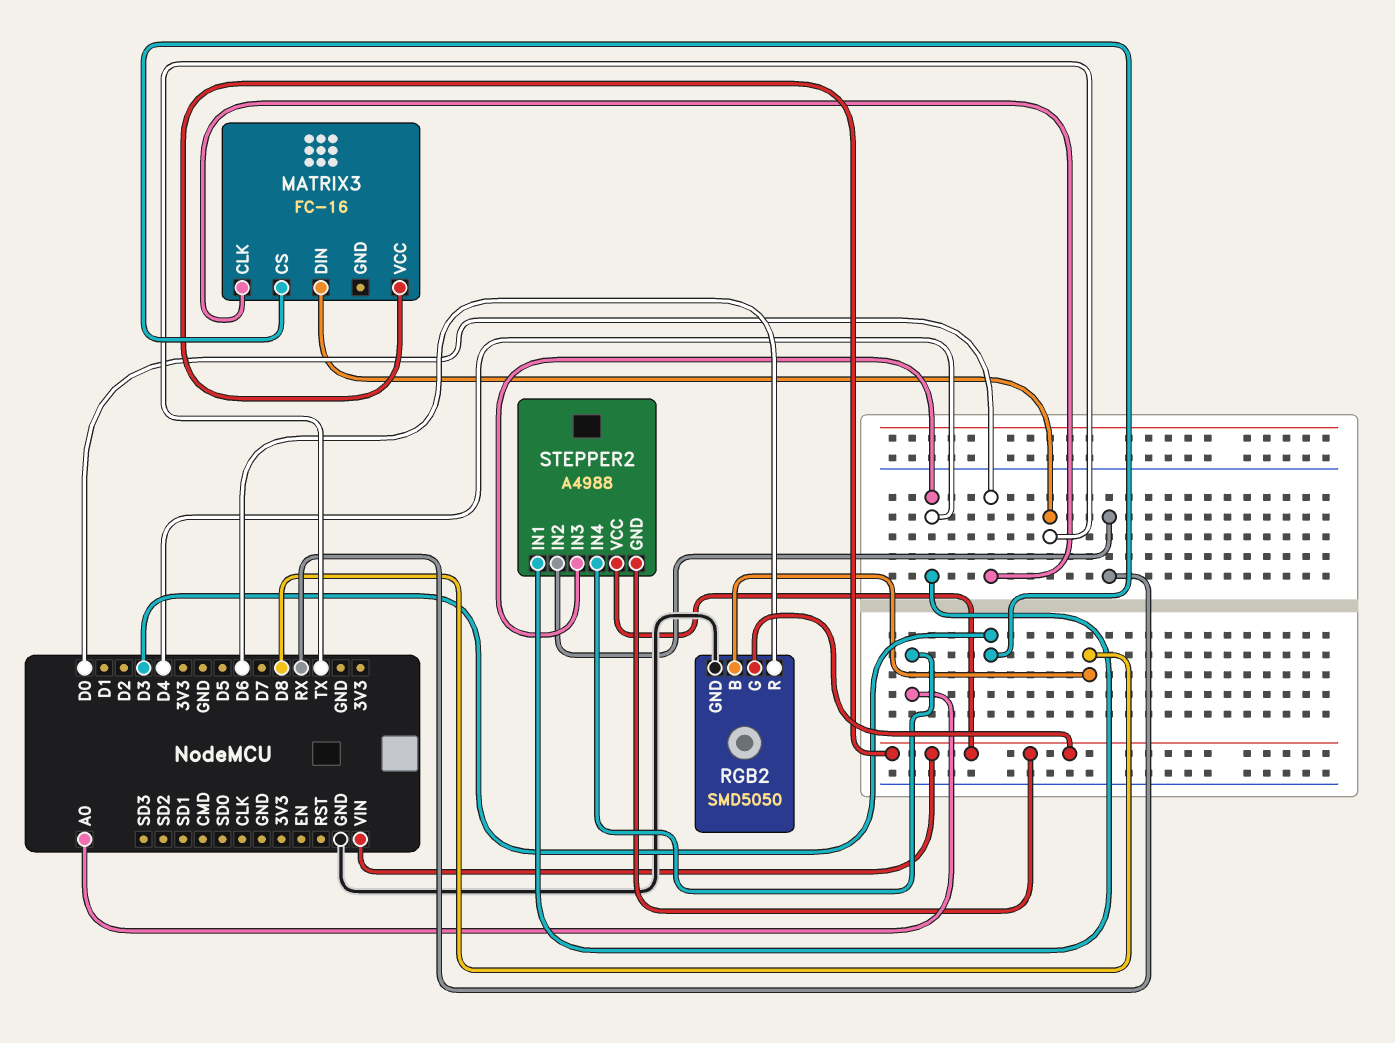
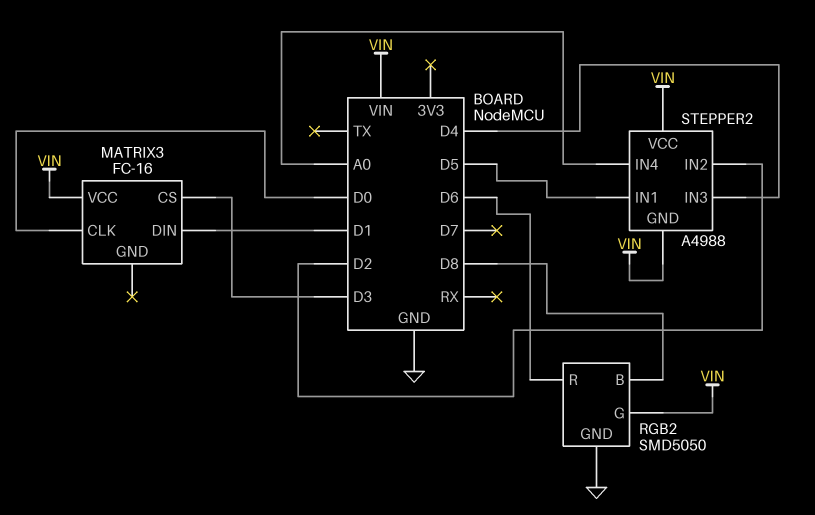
MATRIX3 pin DIN: TX -> D1
STEPPER2 pin IN1: D4 -> D5
STEPPER2 pin IN2: RX -> D2

